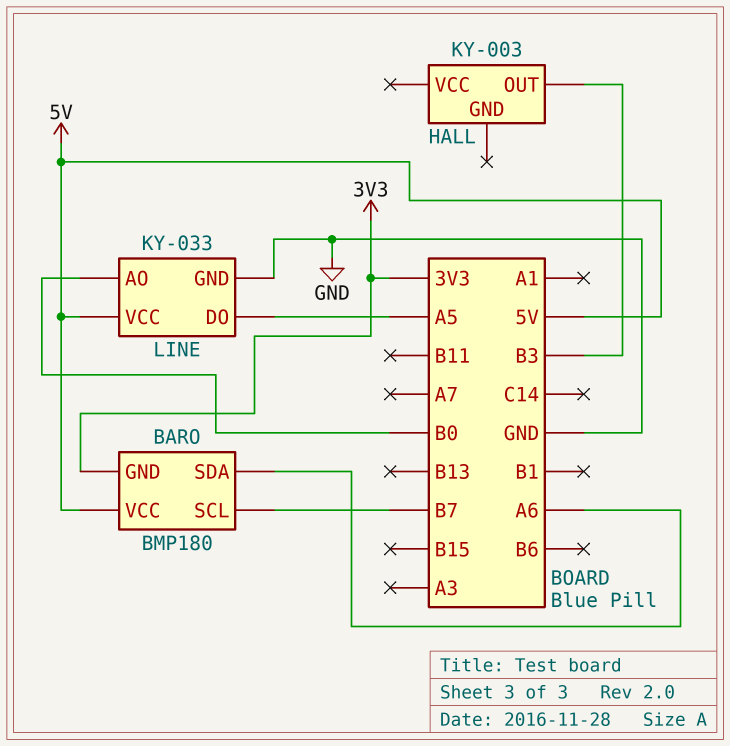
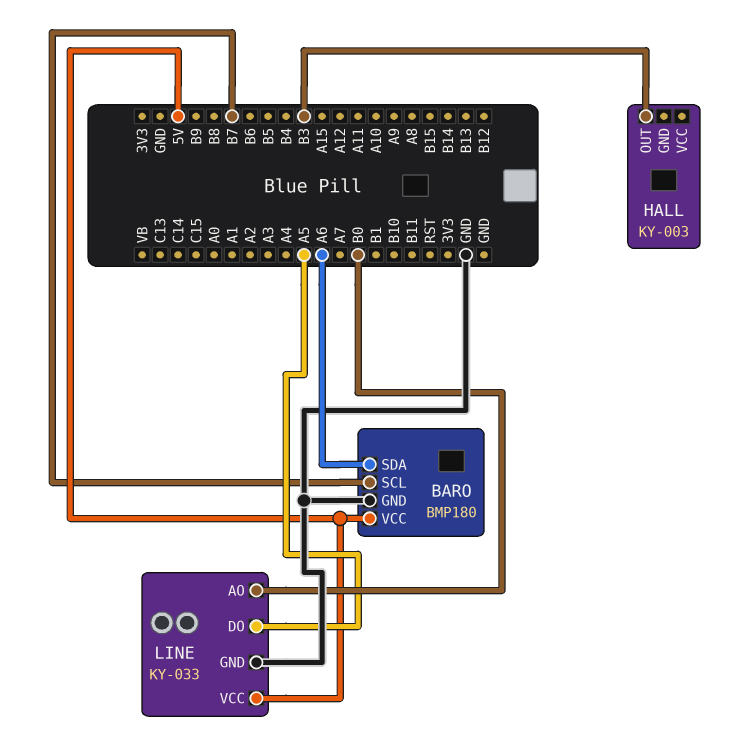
BARO pin GND: 3V3 -> GND

